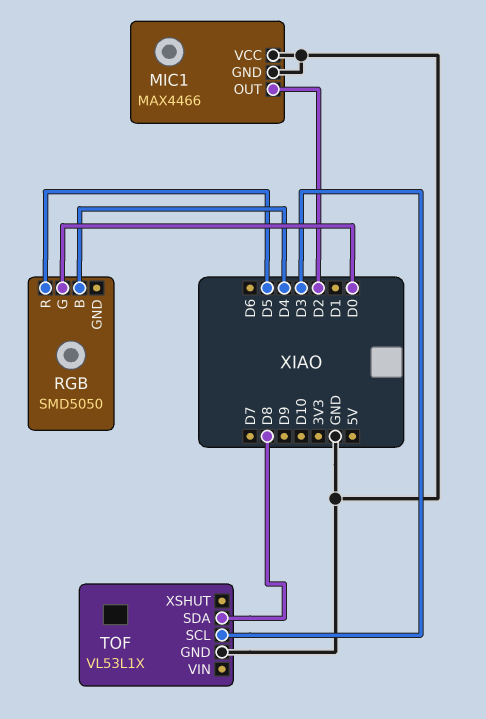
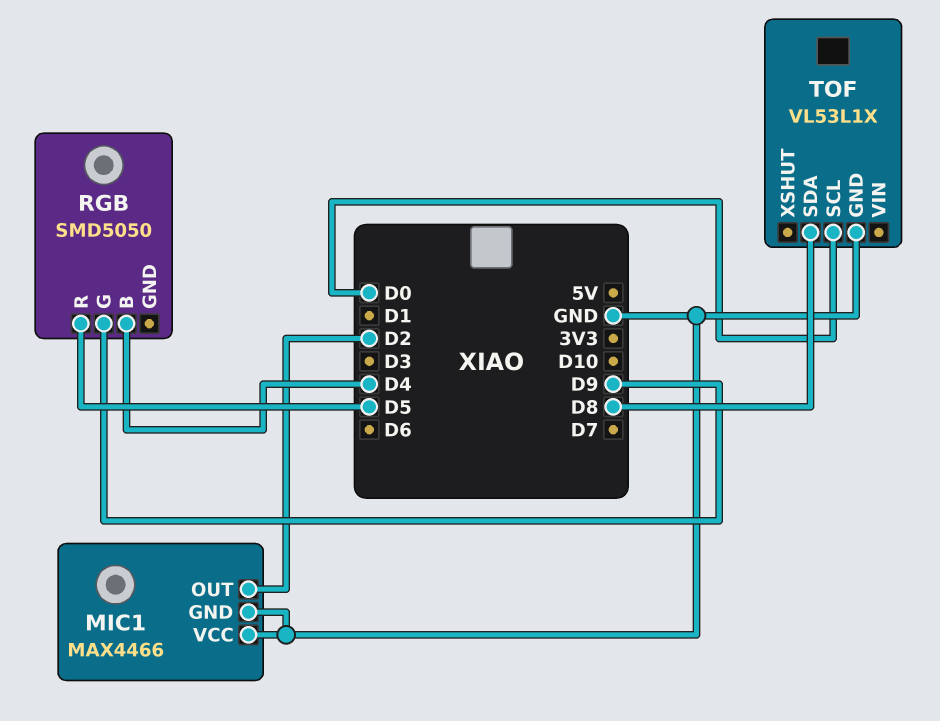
RGB pin G: D0 -> D9
TOF pin SCL: D3 -> D0

